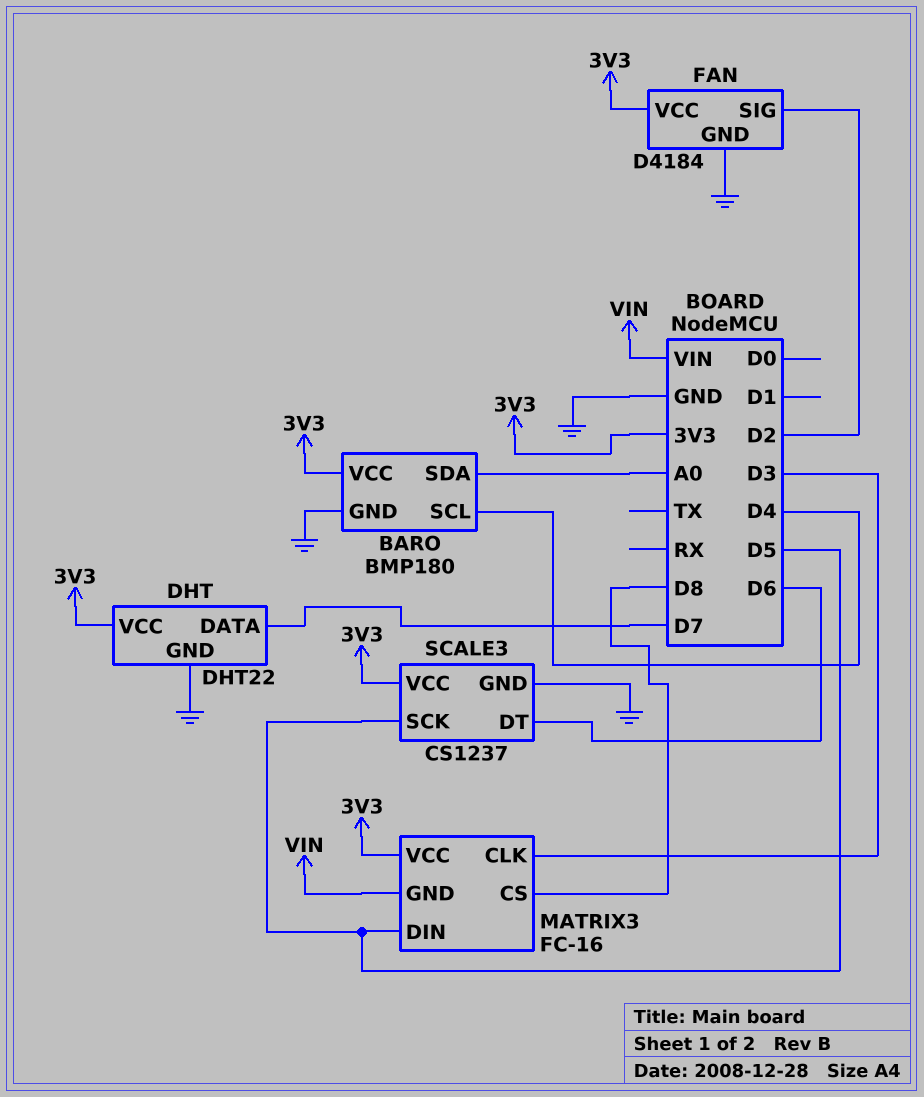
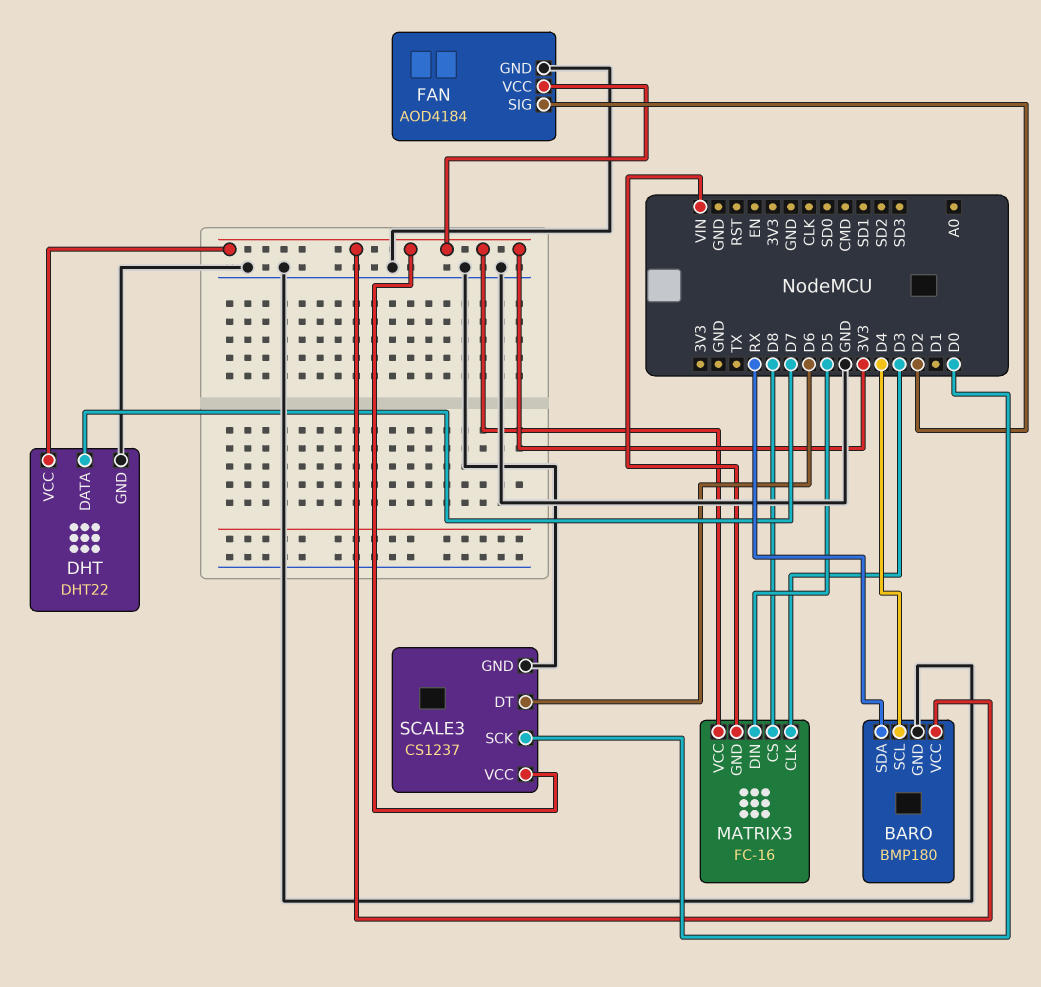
BARO pin SDA: A0 -> RX
FAN: D4184 -> AOD4184
SCALE3 pin SCK: D5 -> D0

